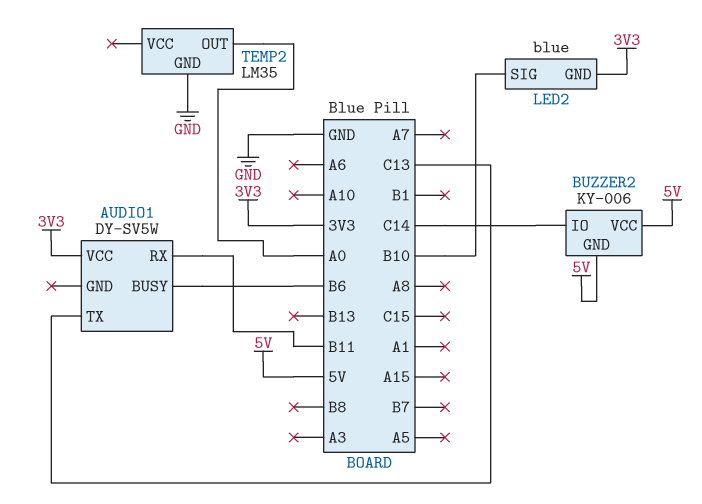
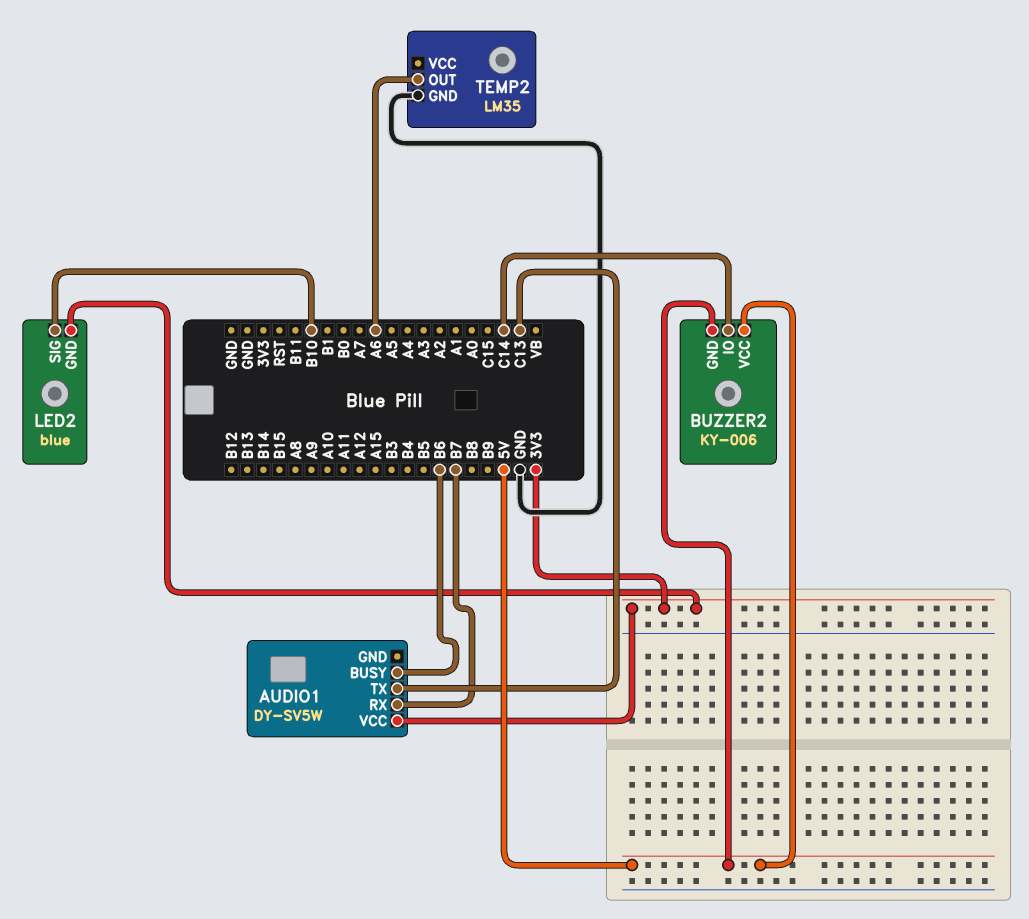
AUDIO1 pin RX: B11 -> B7
TEMP2 pin OUT: A0 -> A6

